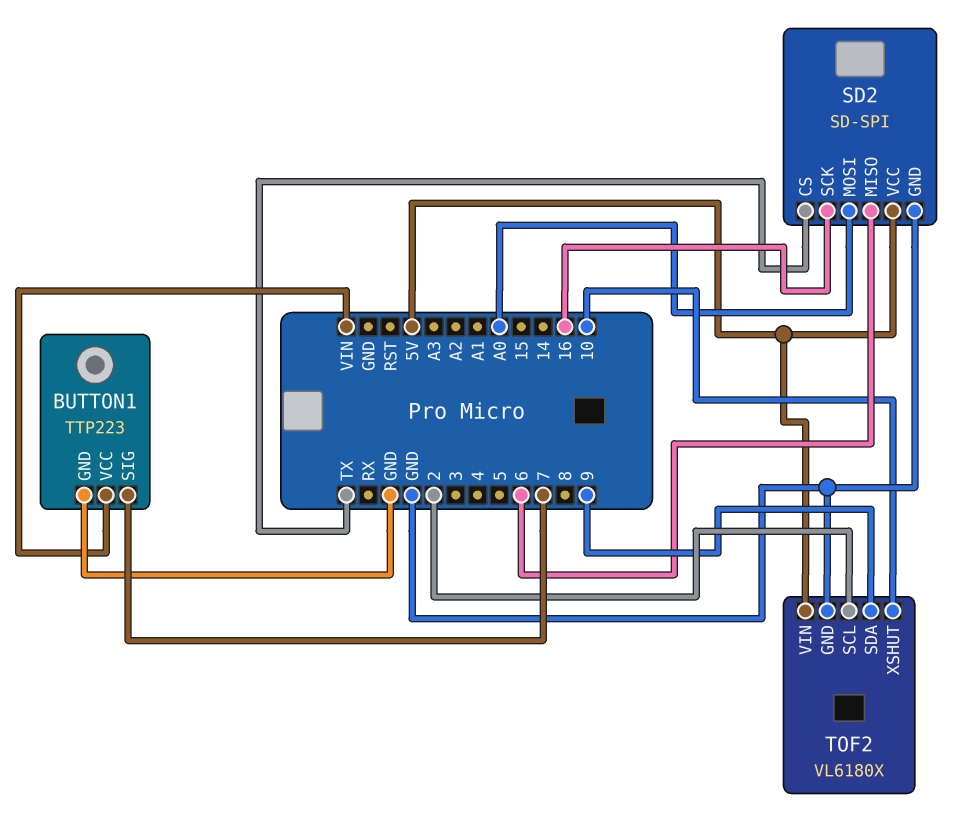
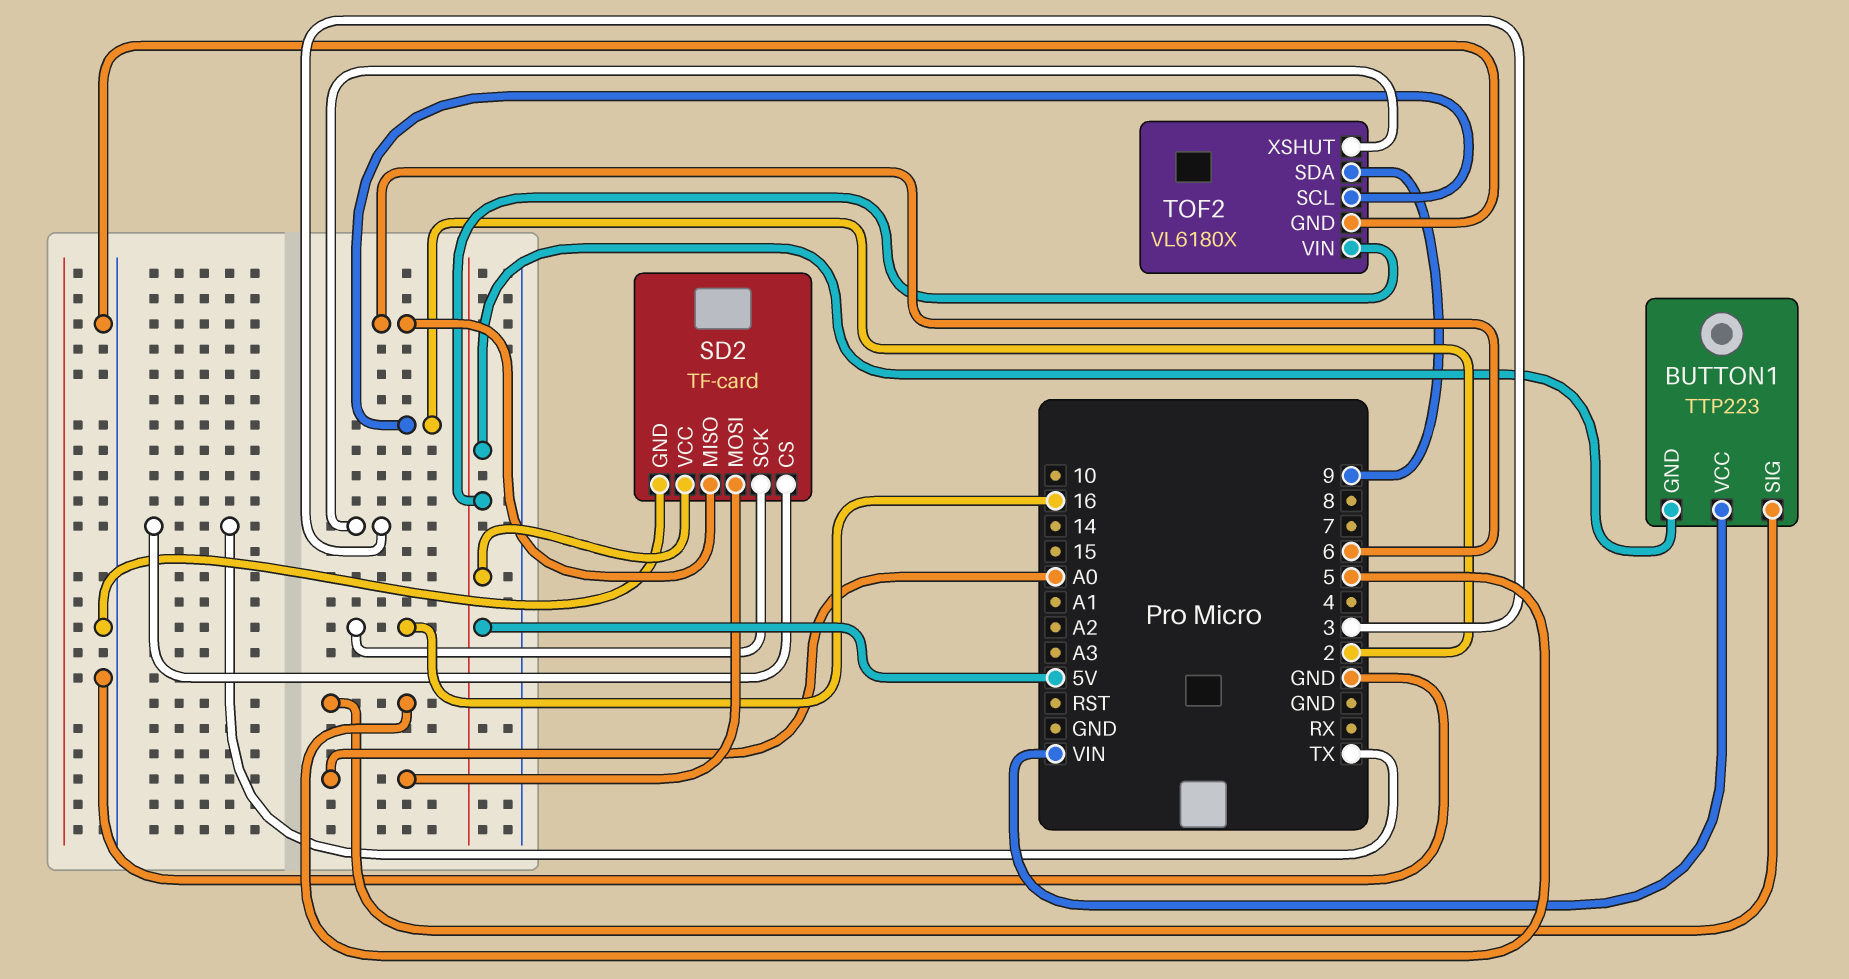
BUTTON1 pin GND: GND -> 5V
BUTTON1 pin SIG: 7 -> 5
SD2: SD-SPI -> TF-card
TOF2 pin XSHUT: 10 -> 3

